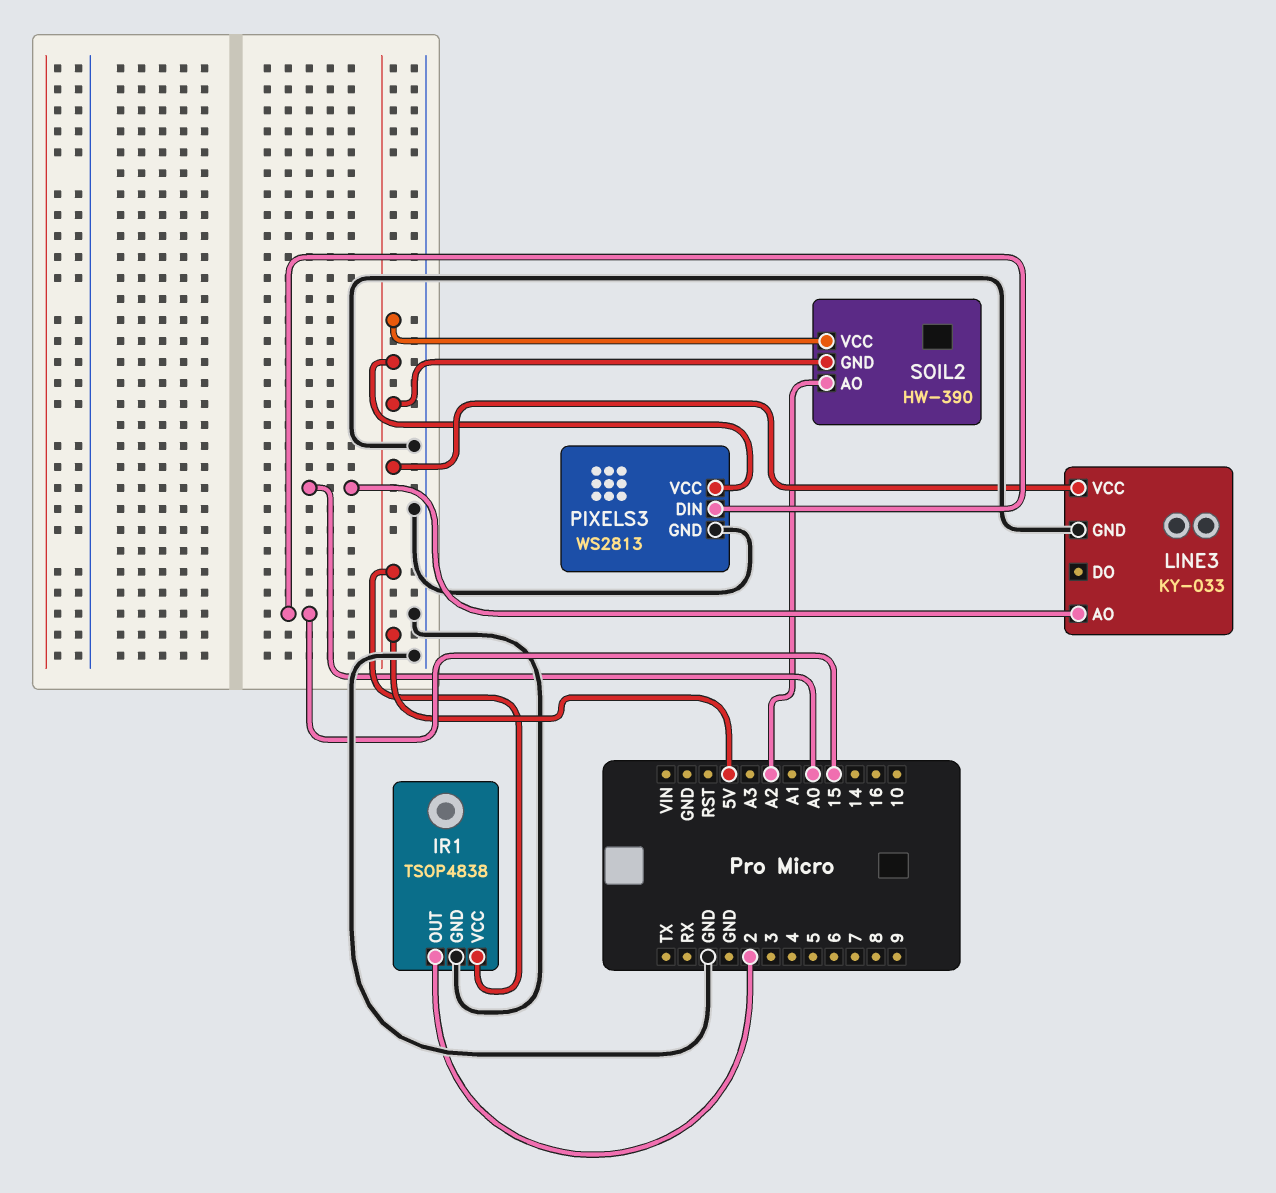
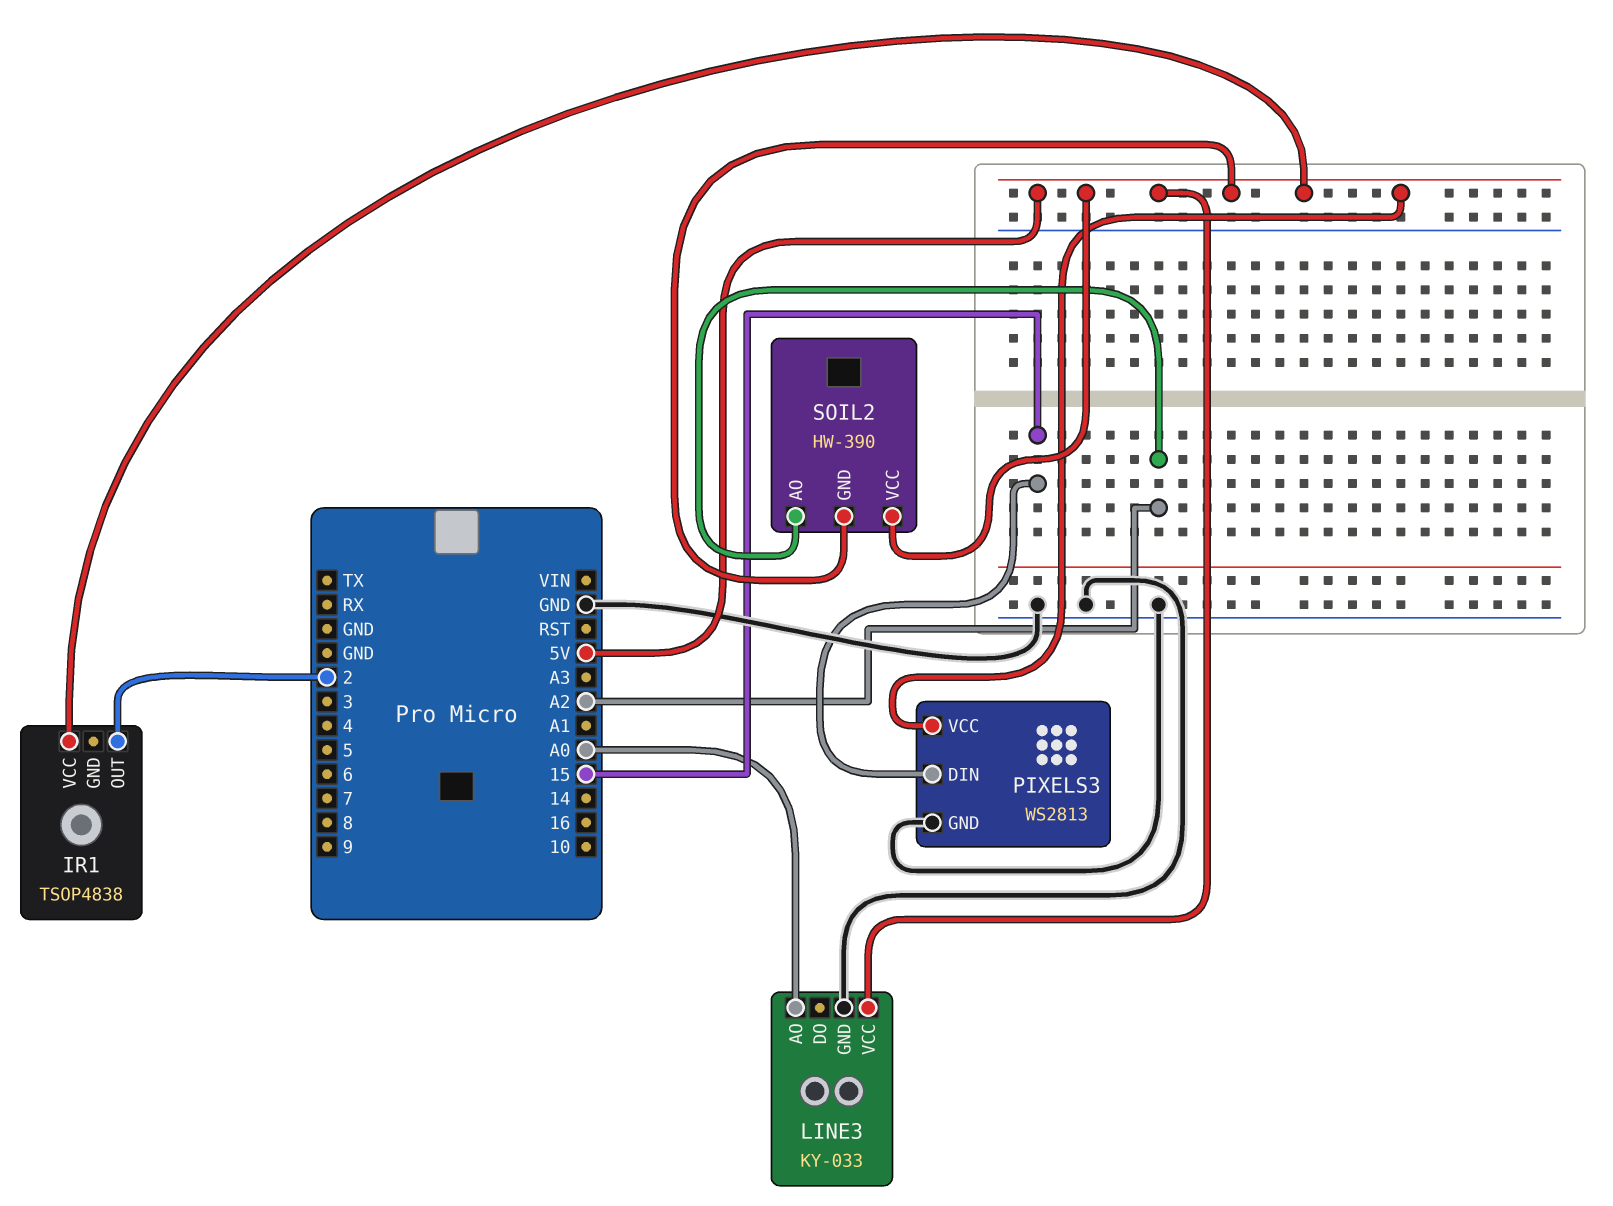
IR1 pin GND: GND -> none

